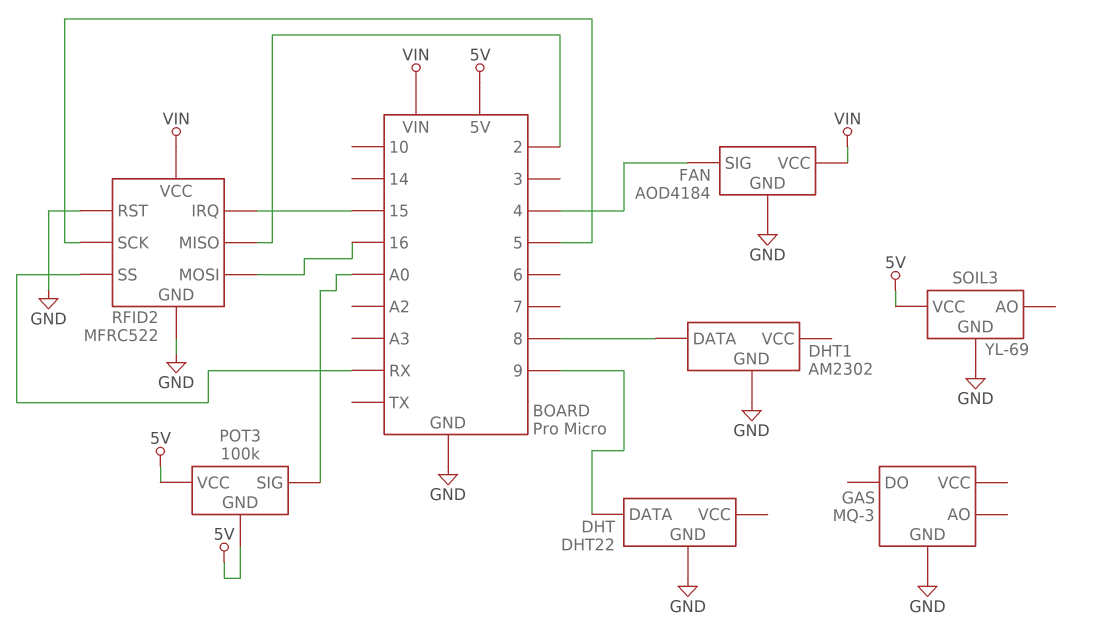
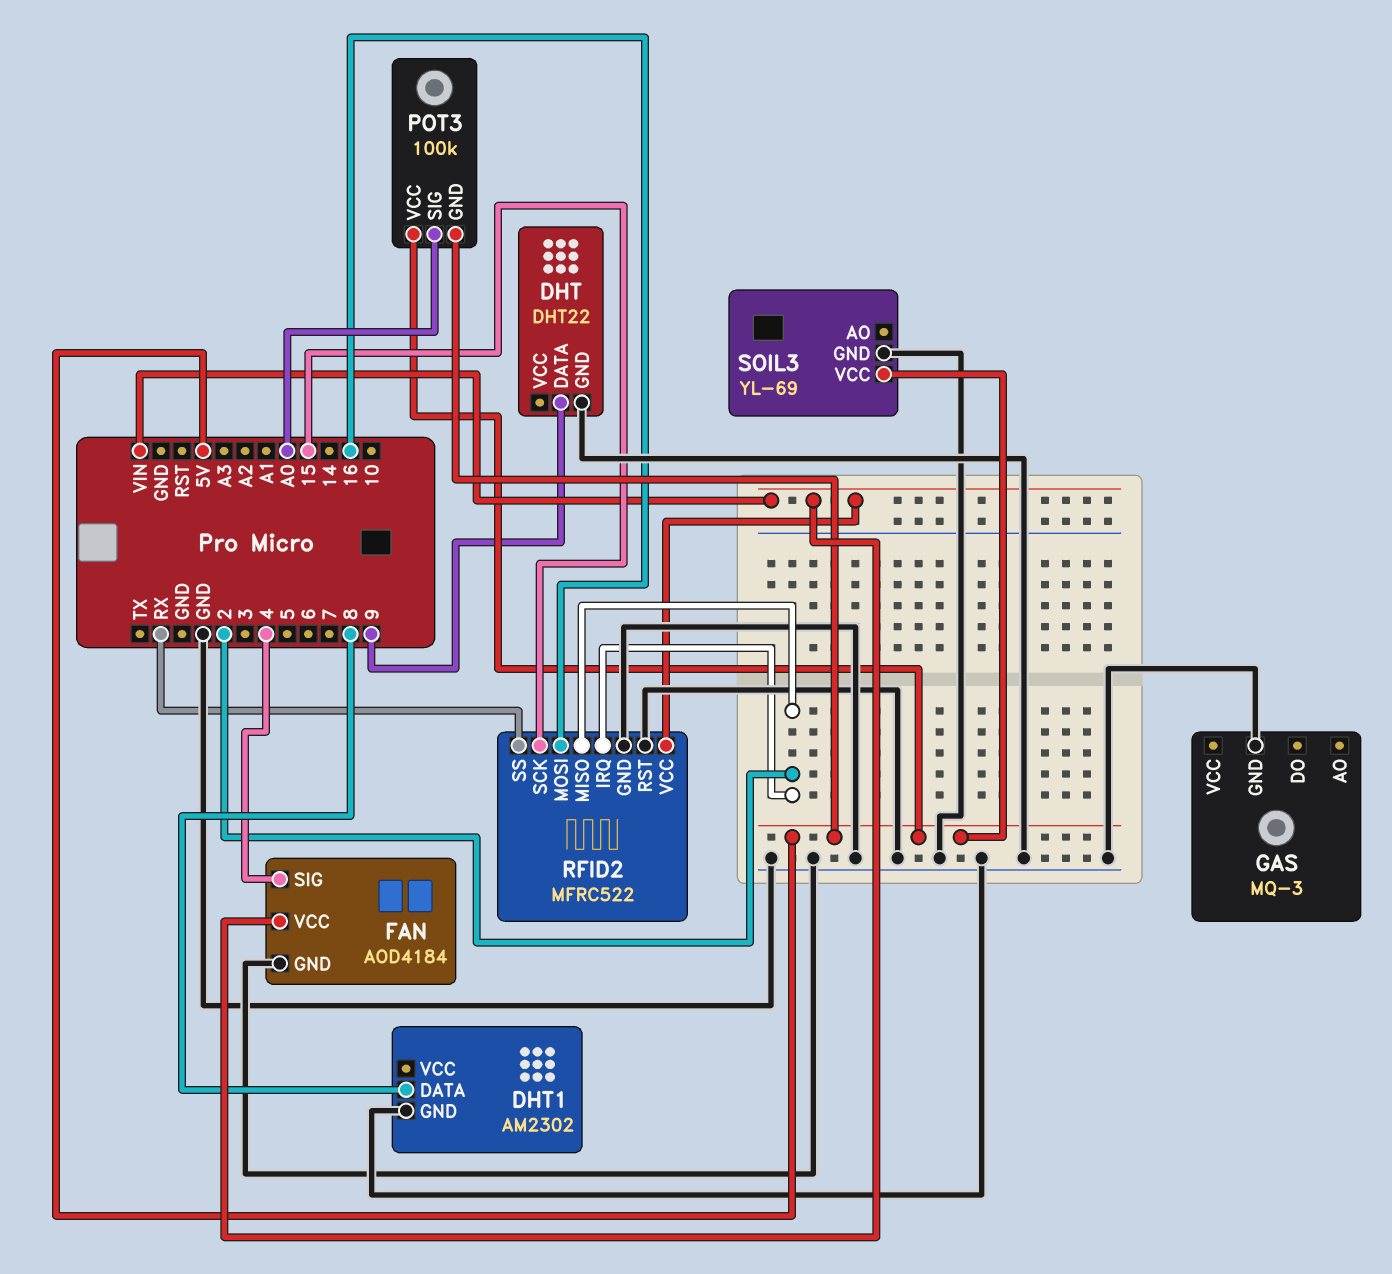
RFID2 pin IRQ: 15 -> 2
RFID2 pin SCK: 5 -> 15

